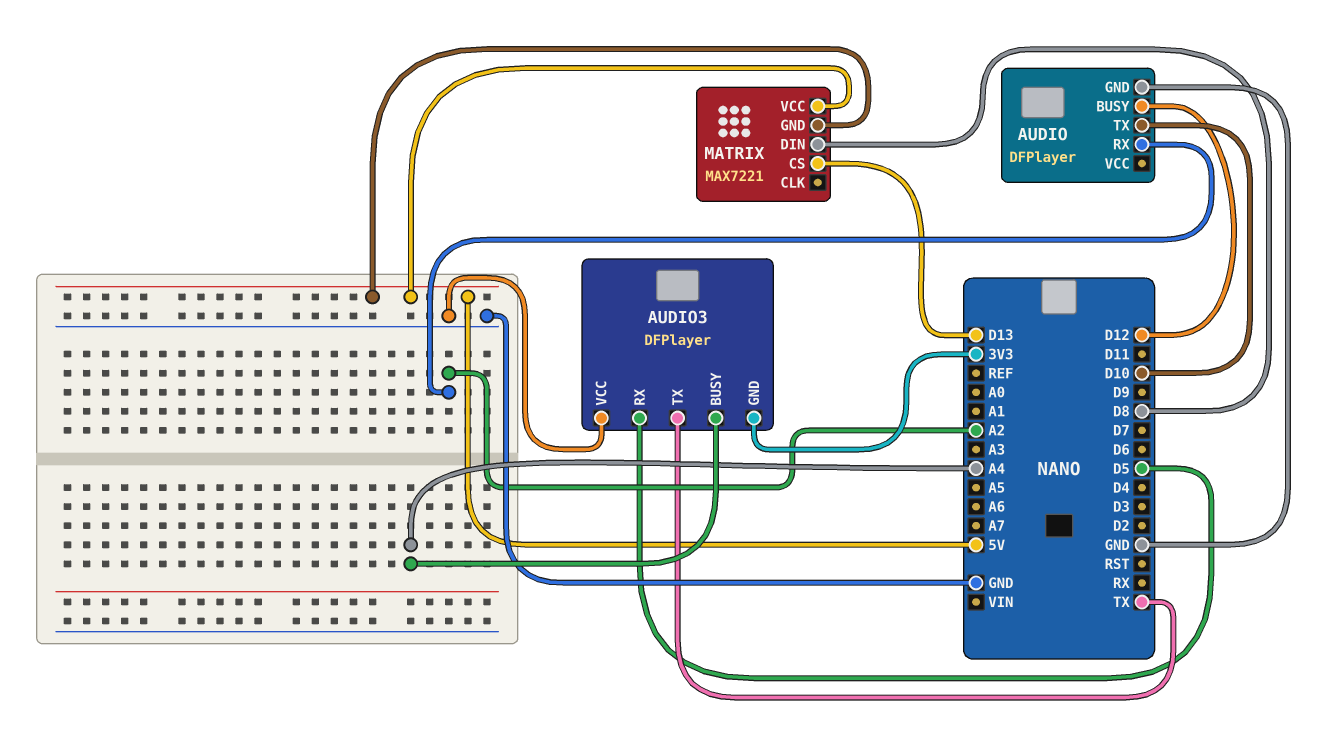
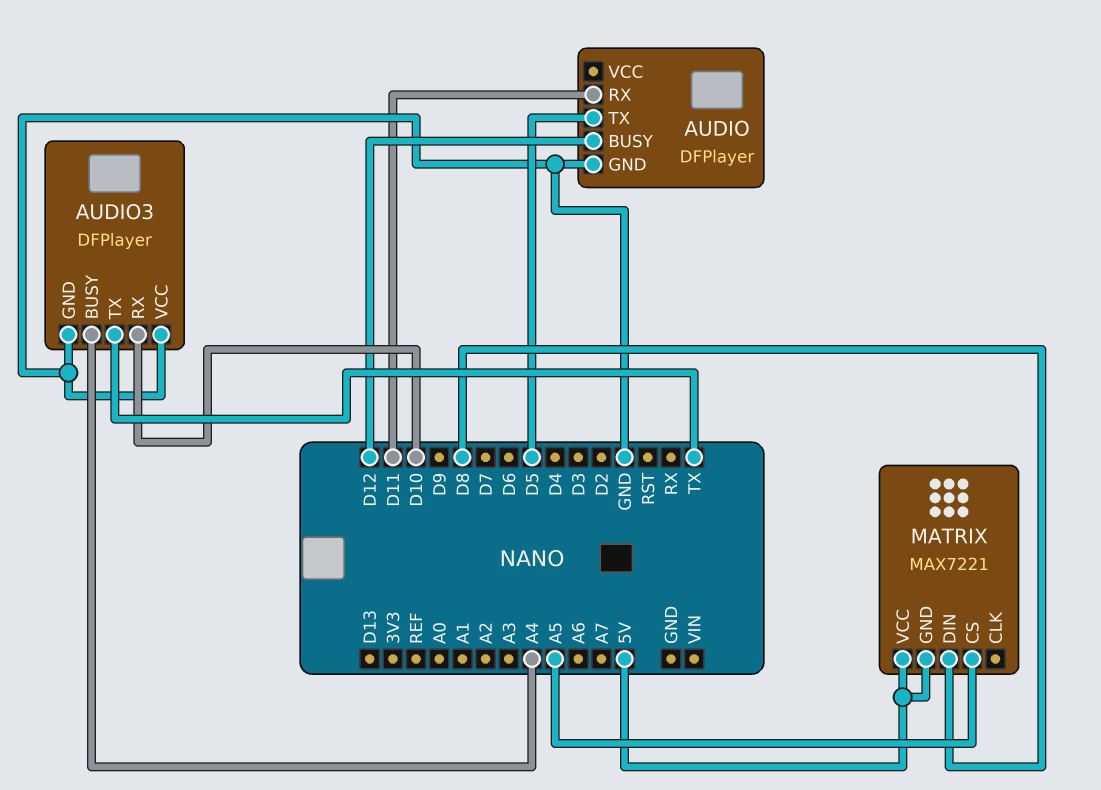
AUDIO pin RX: A2 -> D11
AUDIO pin TX: D10 -> D5
AUDIO3 pin GND: 3V3 -> GND
AUDIO3 pin RX: D5 -> D10
MATRIX pin CS: D13 -> A5

